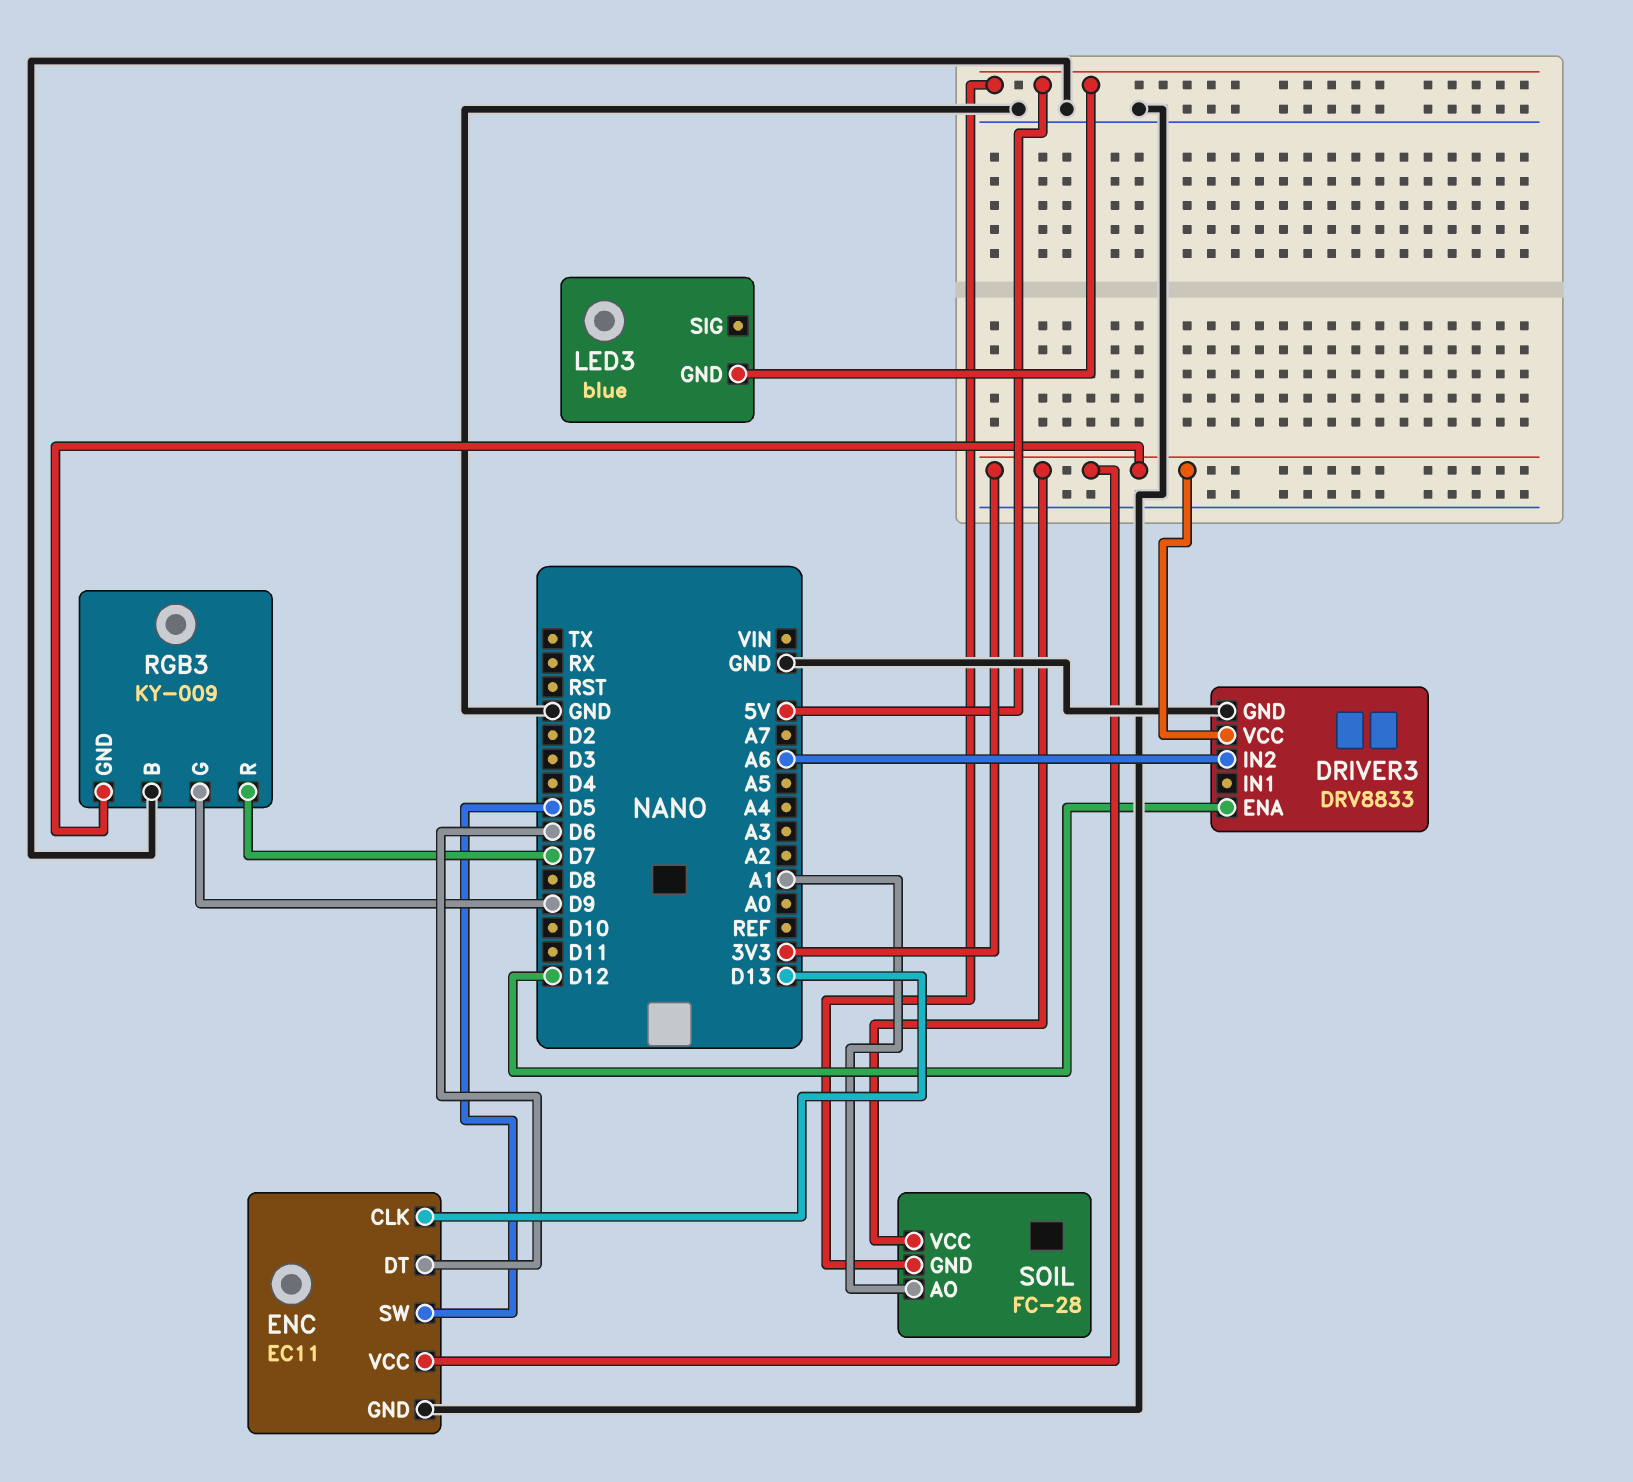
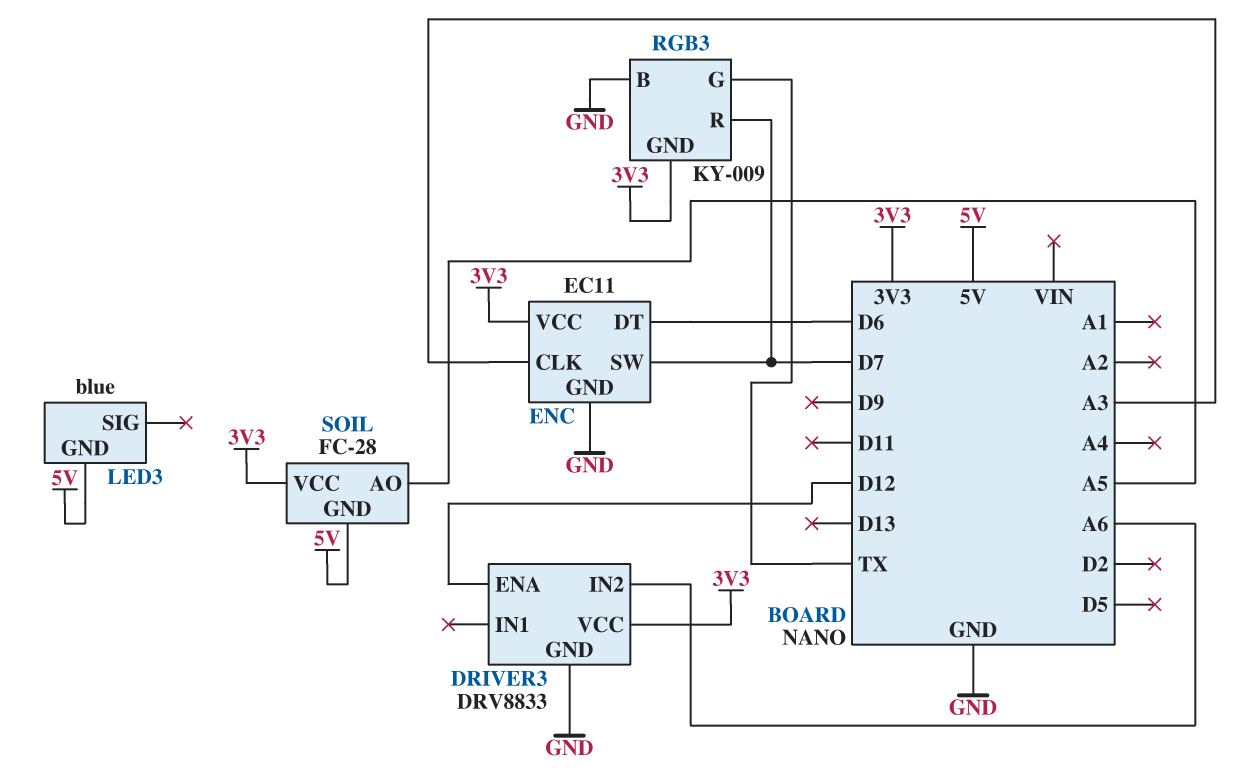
ENC pin CLK: D13 -> A3
ENC pin SW: D5 -> D7
RGB3 pin G: D9 -> TX
SOIL pin AO: A1 -> A5

